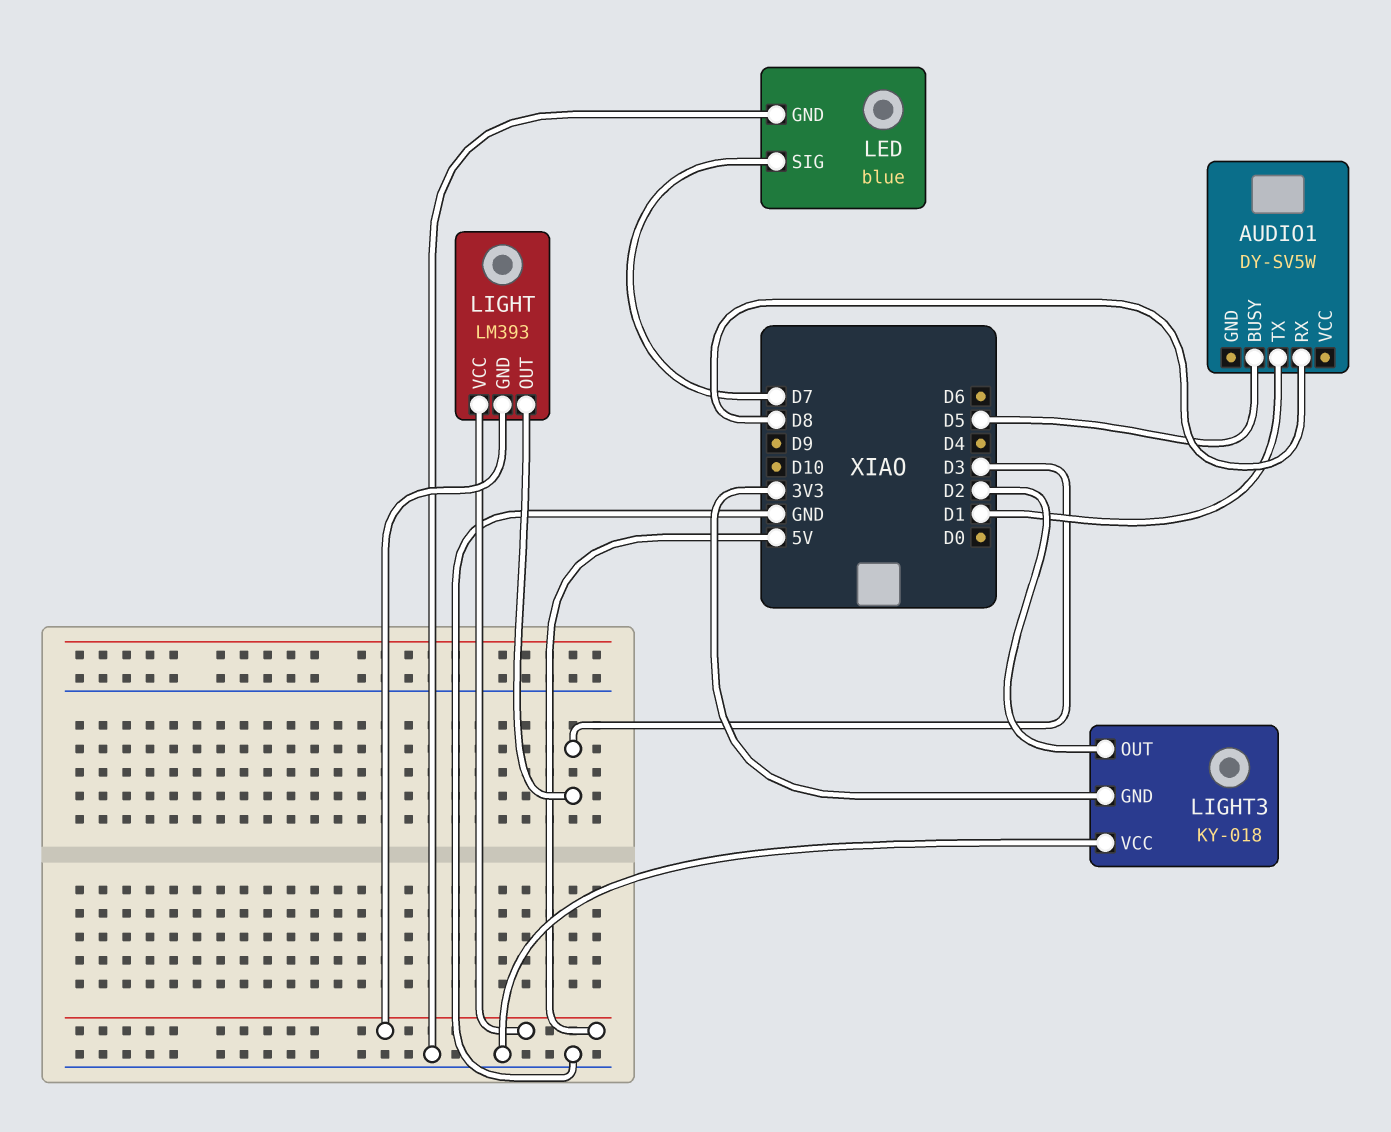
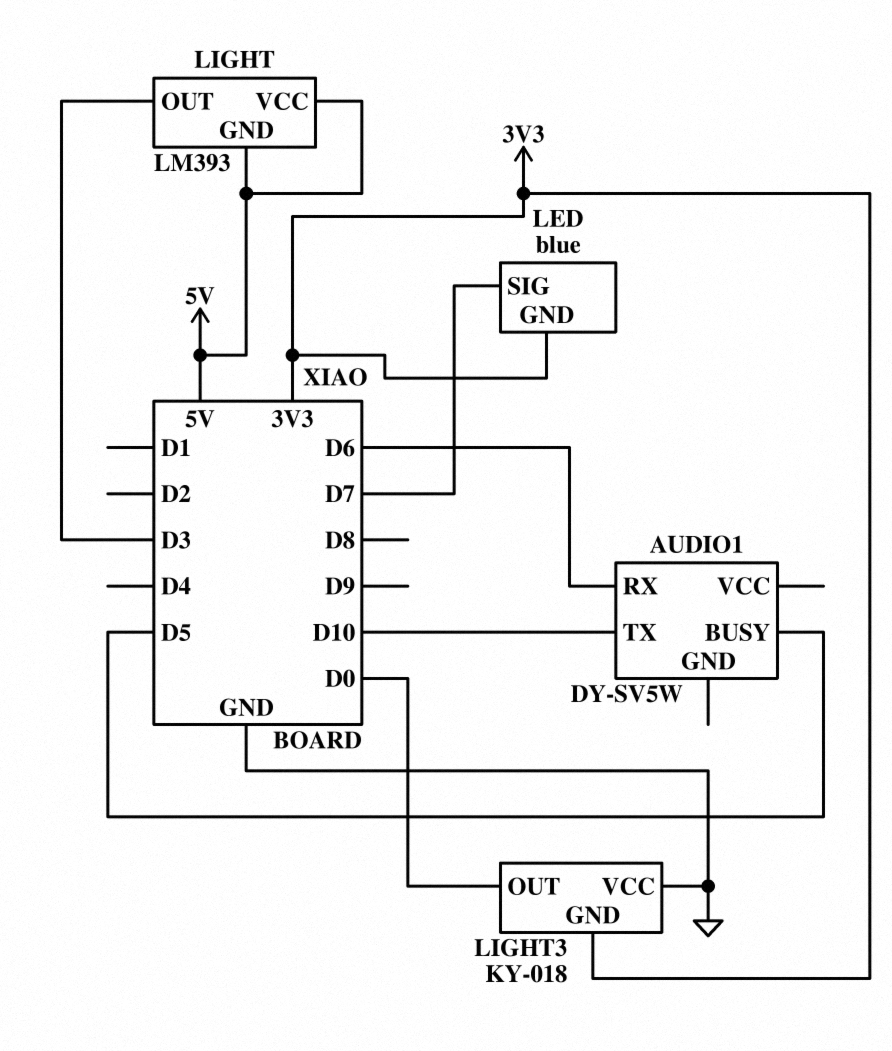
AUDIO1 pin RX: D8 -> D6
AUDIO1 pin TX: D1 -> D10
LED pin GND: GND -> 3V3
LIGHT3 pin OUT: D2 -> D0

